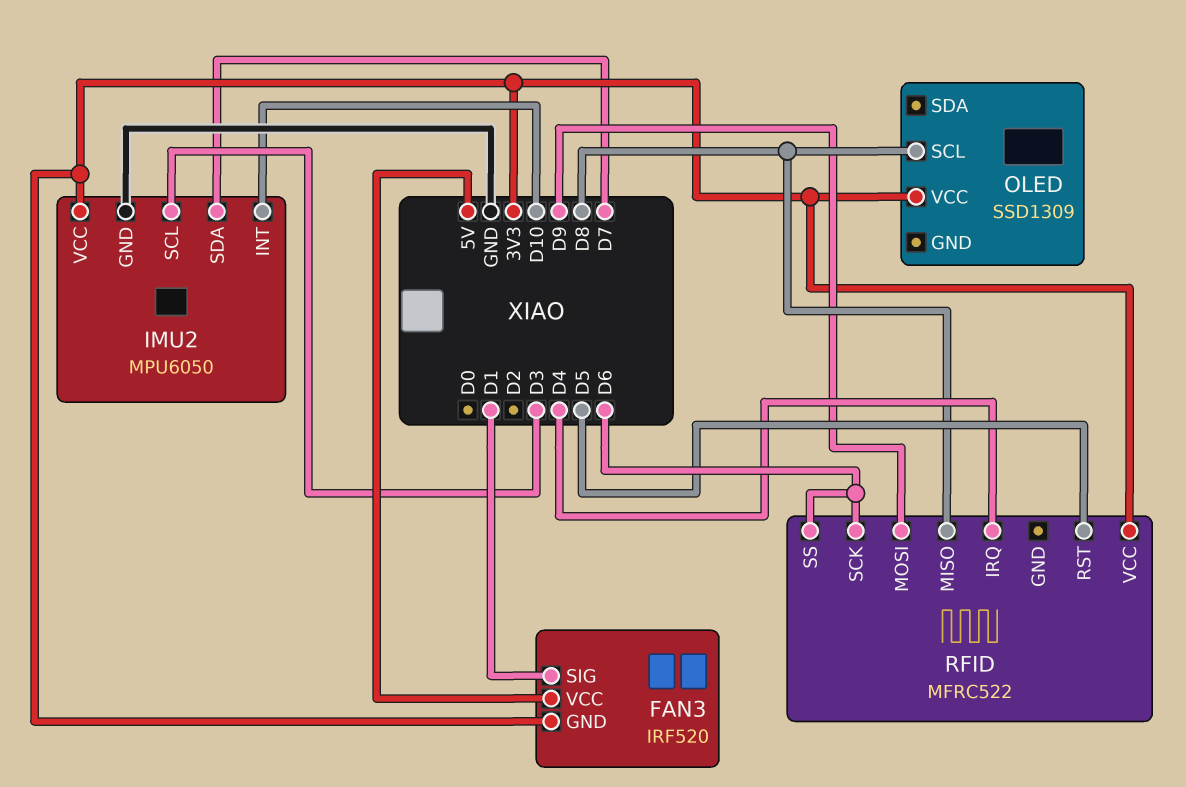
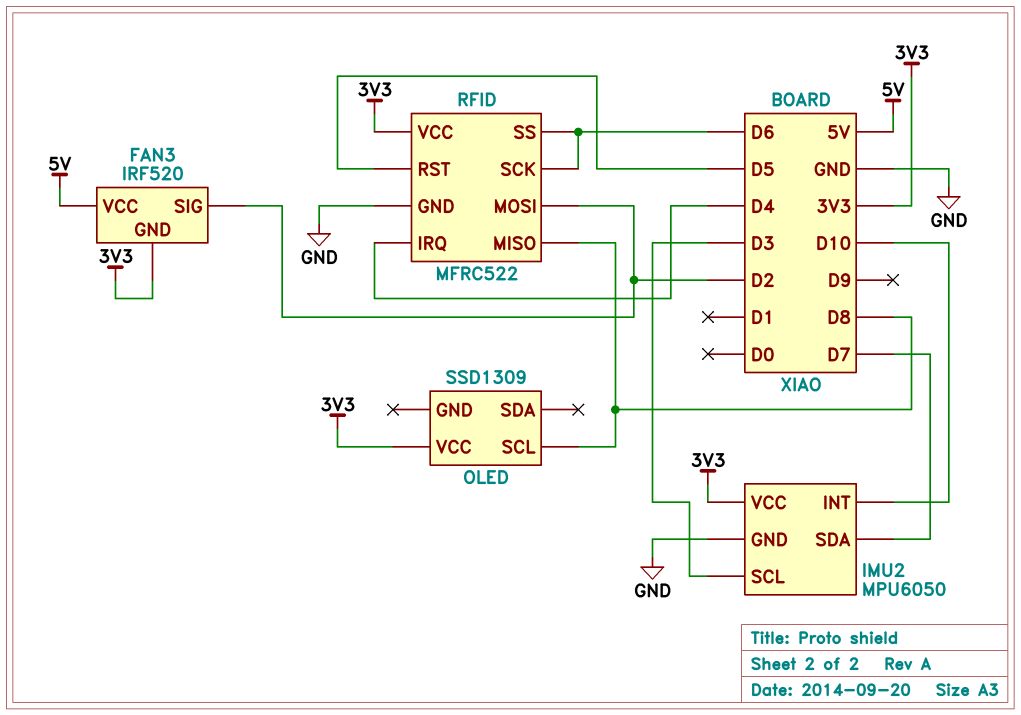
FAN3 pin SIG: D1 -> D2
RFID pin GND: none -> GND
RFID pin MOSI: D9 -> D2

